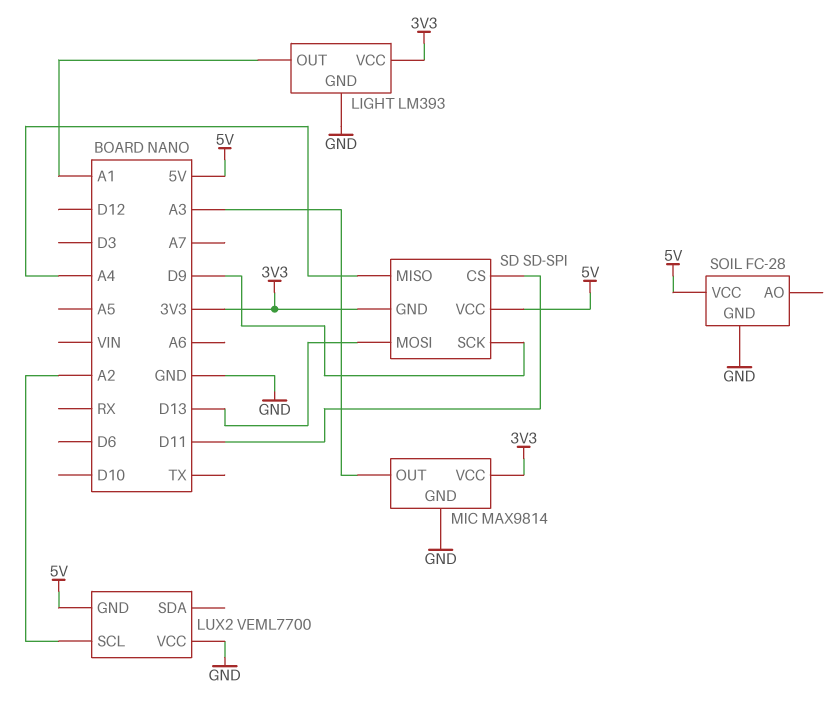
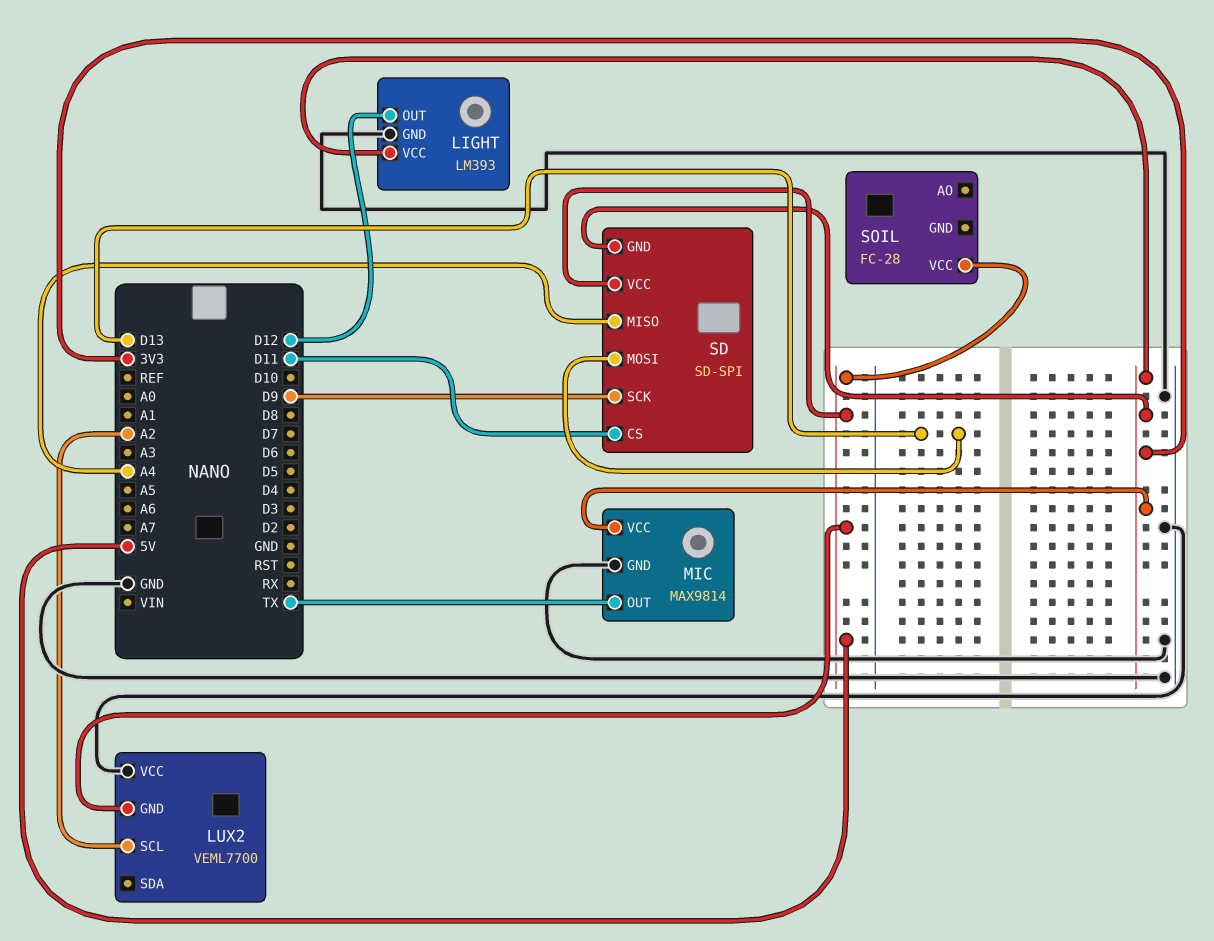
LIGHT pin OUT: A1 -> D12
MIC pin OUT: A3 -> TX
SOIL pin GND: GND -> none

